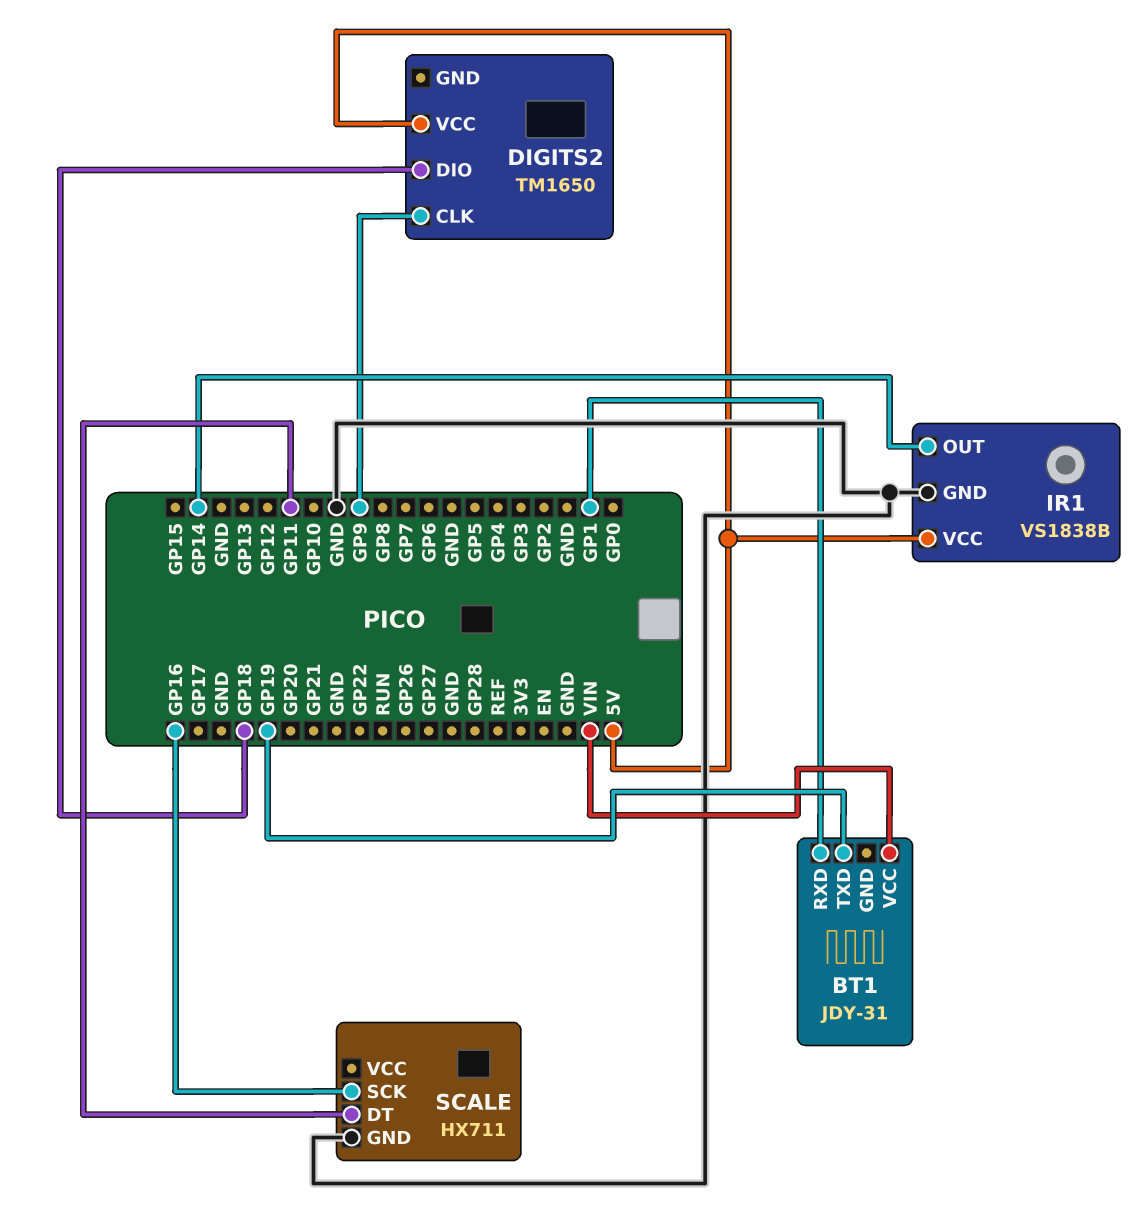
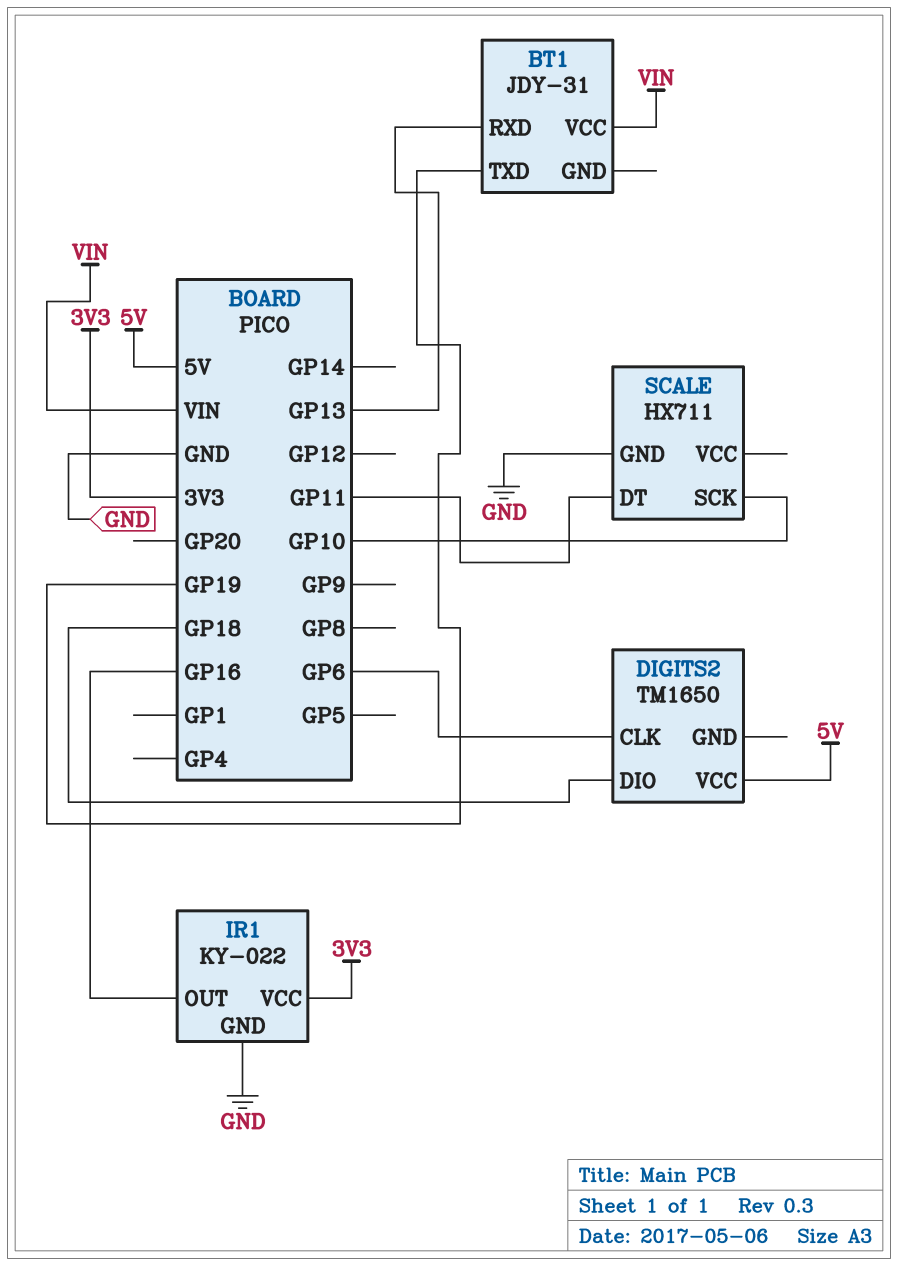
BT1 pin RXD: GP1 -> GP13
DIGITS2 pin CLK: GP9 -> GP6
IR1: VS1838B -> KY-022
IR1 pin OUT: GP14 -> GP16
IR1 pin VCC: 5V -> 3V3
SCALE pin SCK: GP16 -> GP10

